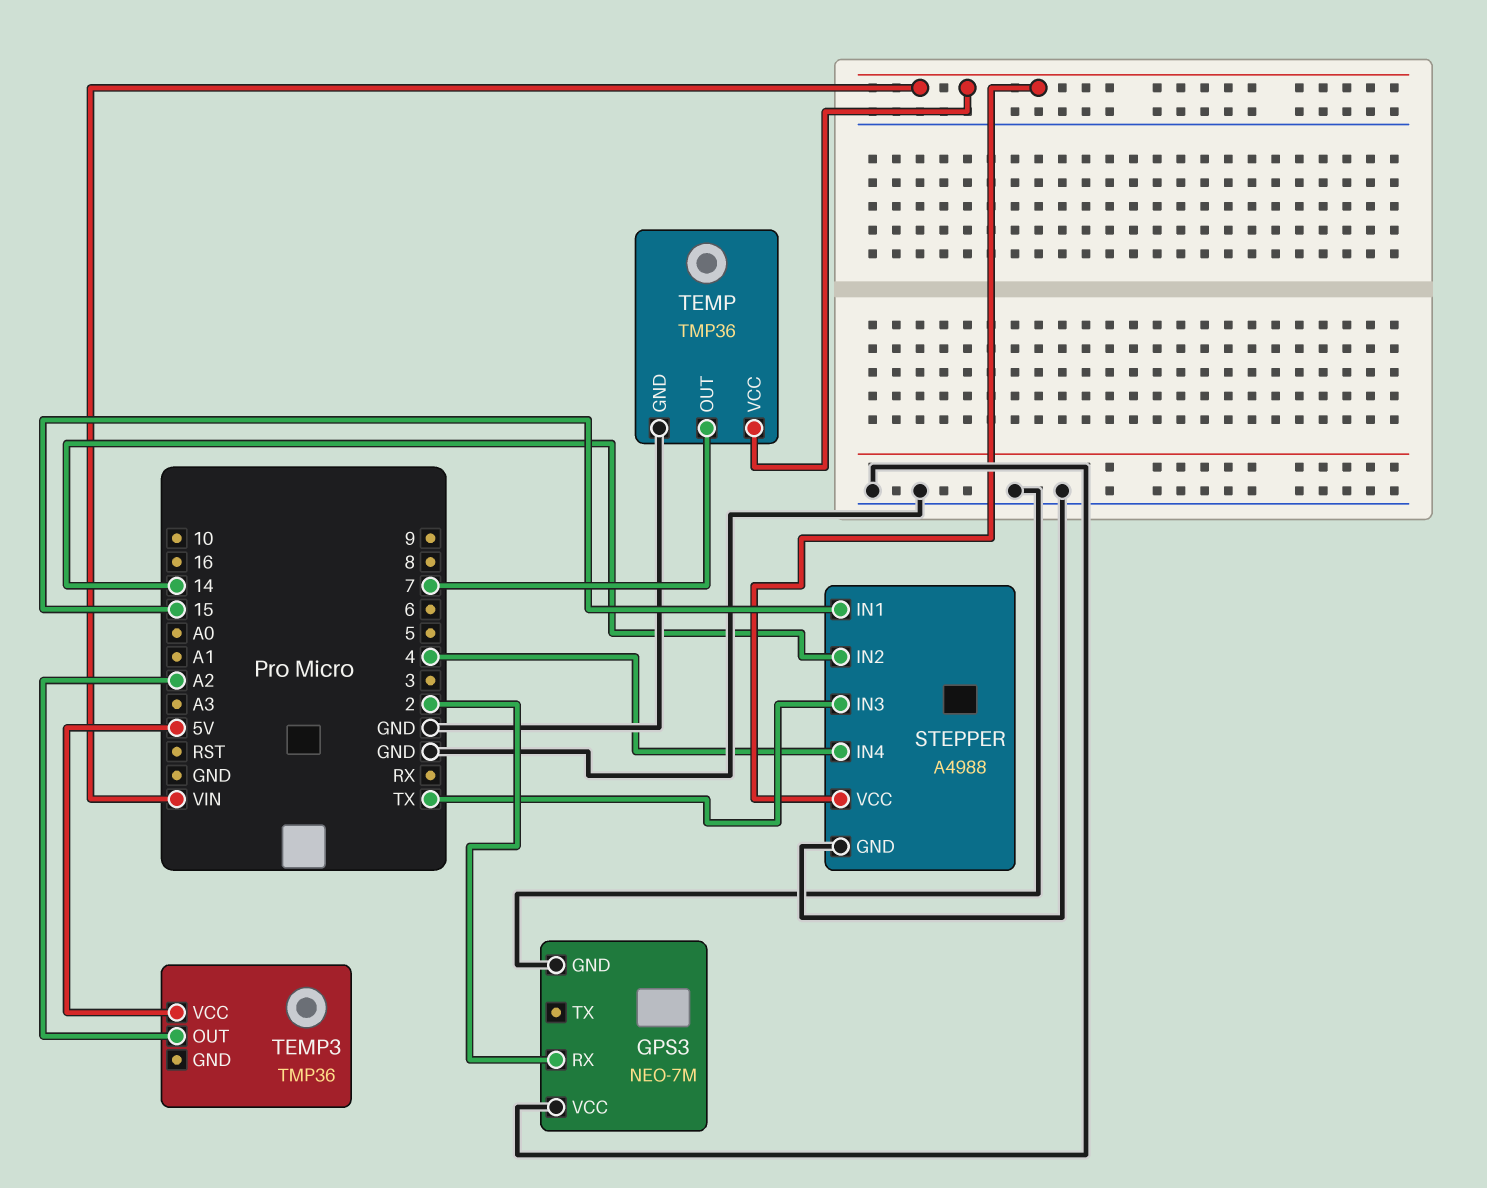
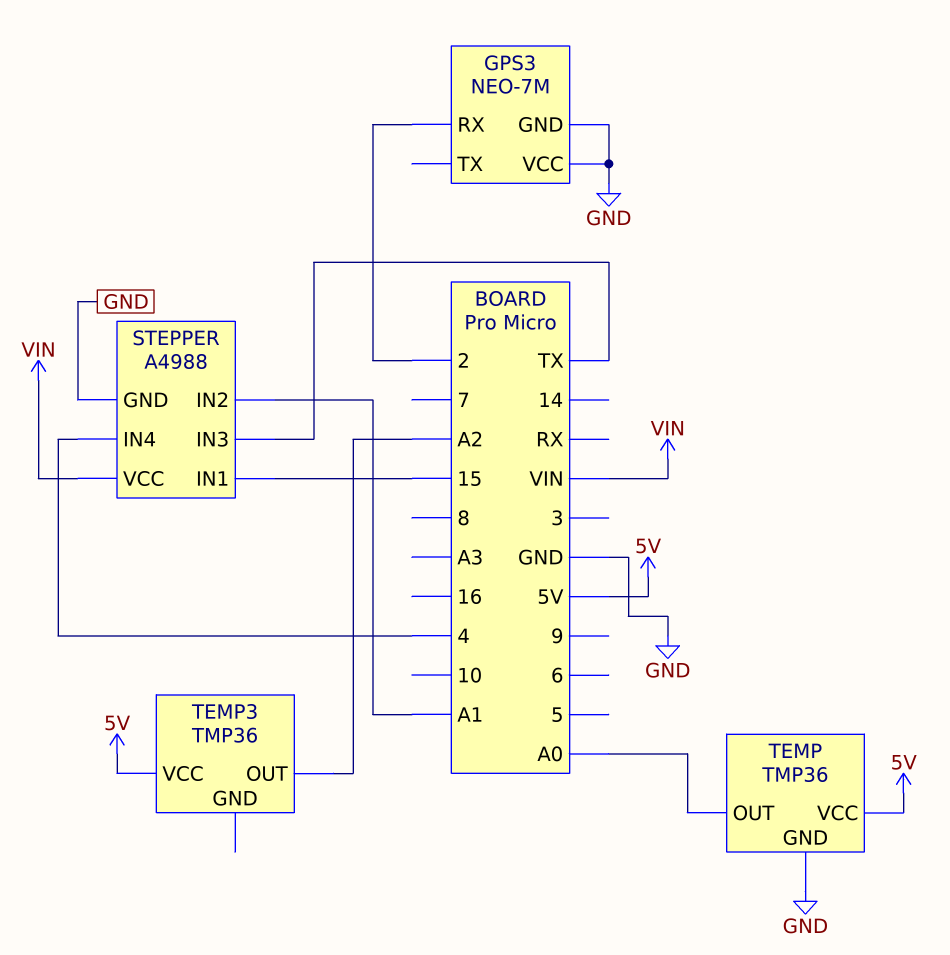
STEPPER pin IN2: 14 -> A1
TEMP pin OUT: 7 -> A0
TEMP pin VCC: VIN -> 5V

